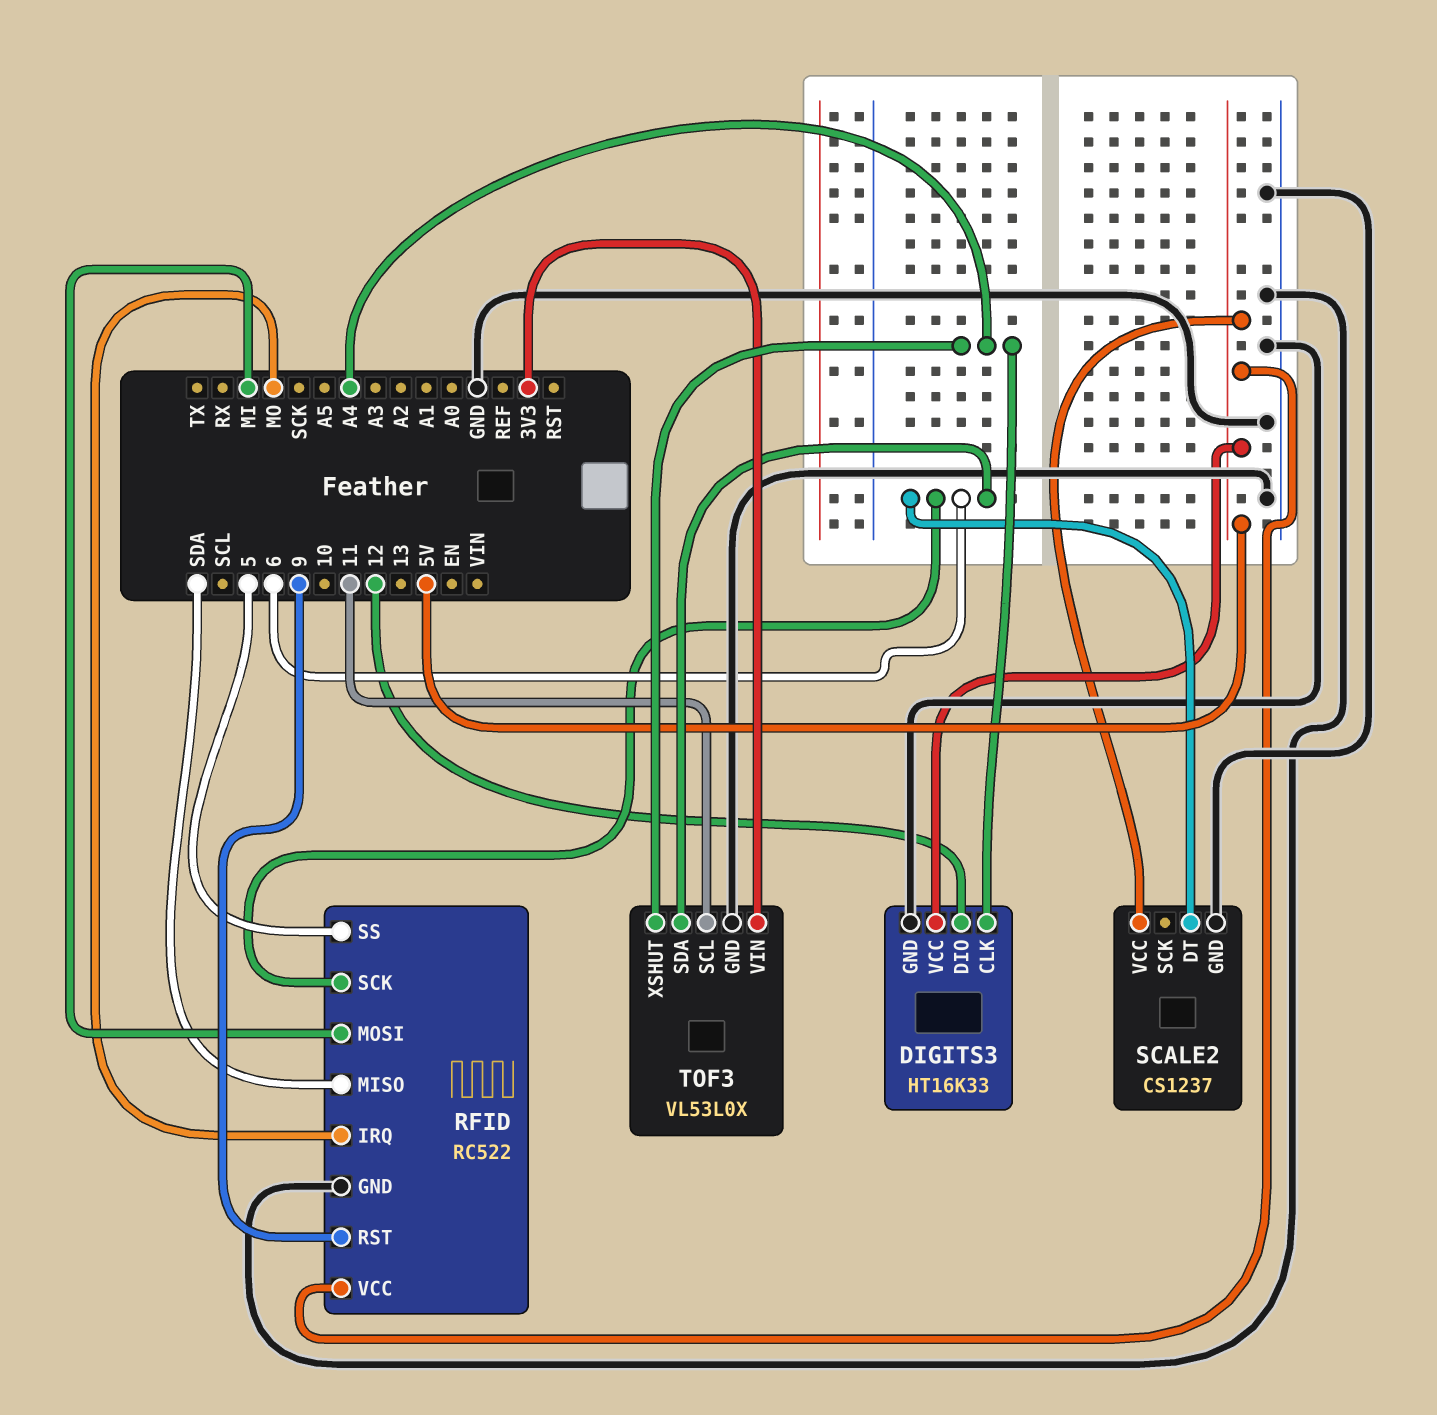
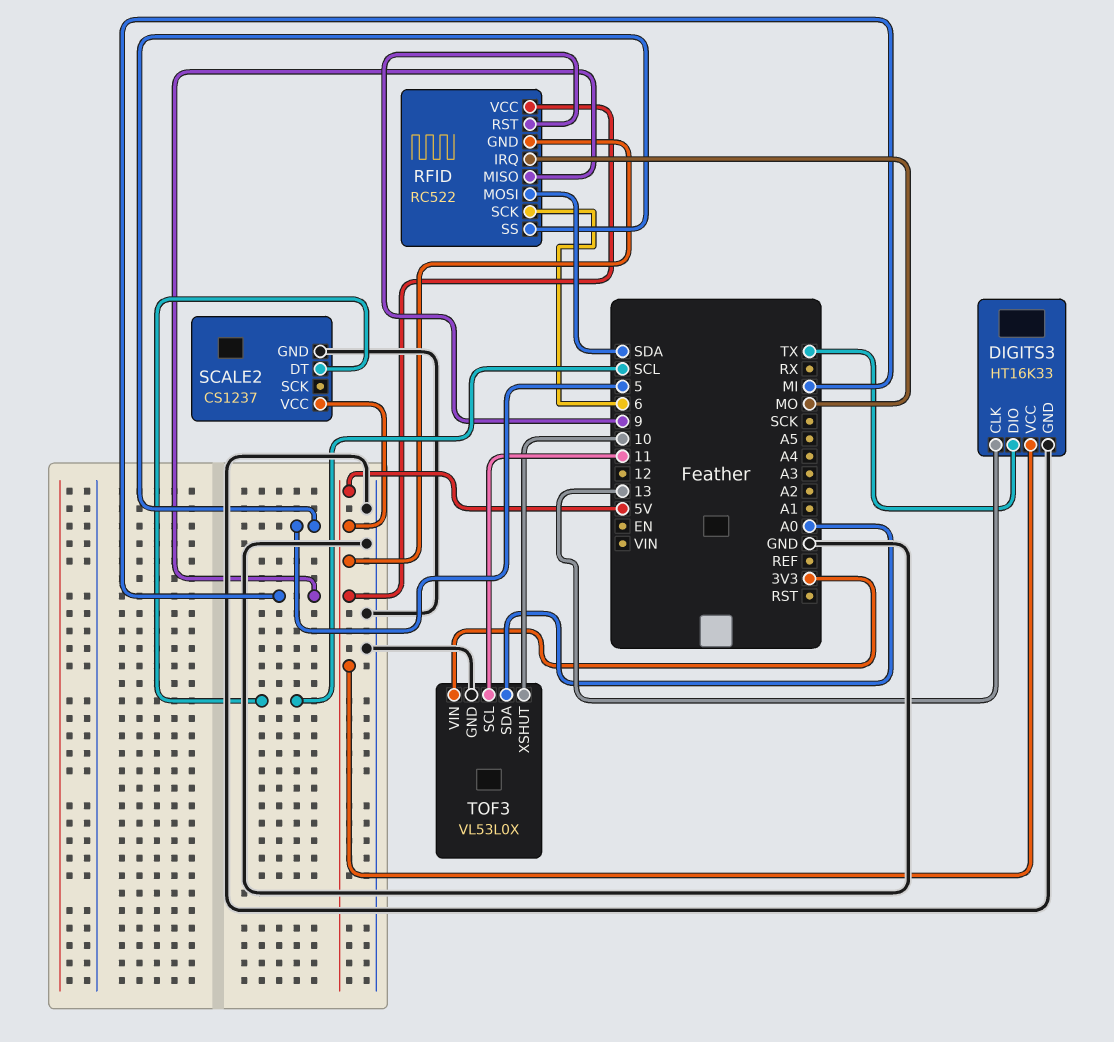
DIGITS3 pin CLK: A4 -> 13
DIGITS3 pin DIO: 12 -> TX
RFID pin GND: GND -> 5V
RFID pin MISO: SDA -> MI
RFID pin MOSI: MI -> SDA
SCALE2 pin DT: 6 -> SCL
TOF3 pin SDA: 6 -> A0
TOF3 pin XSHUT: A4 -> 10

